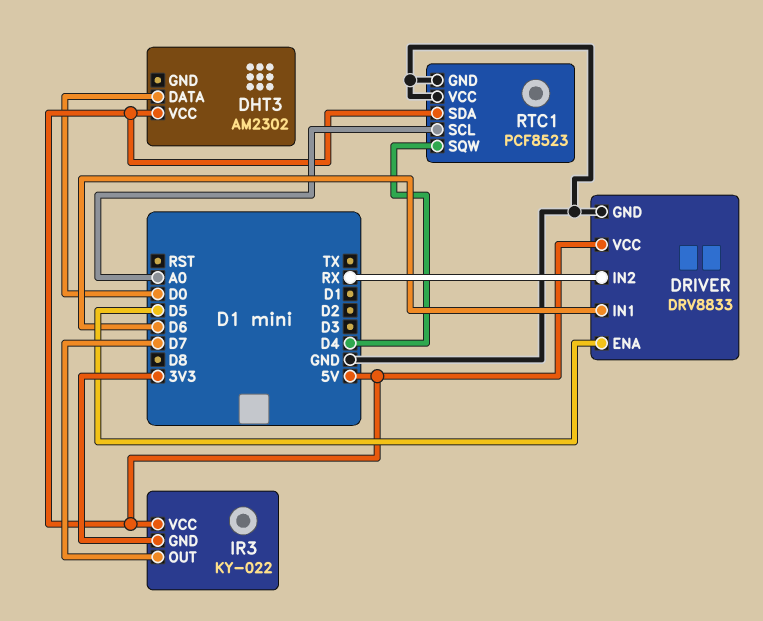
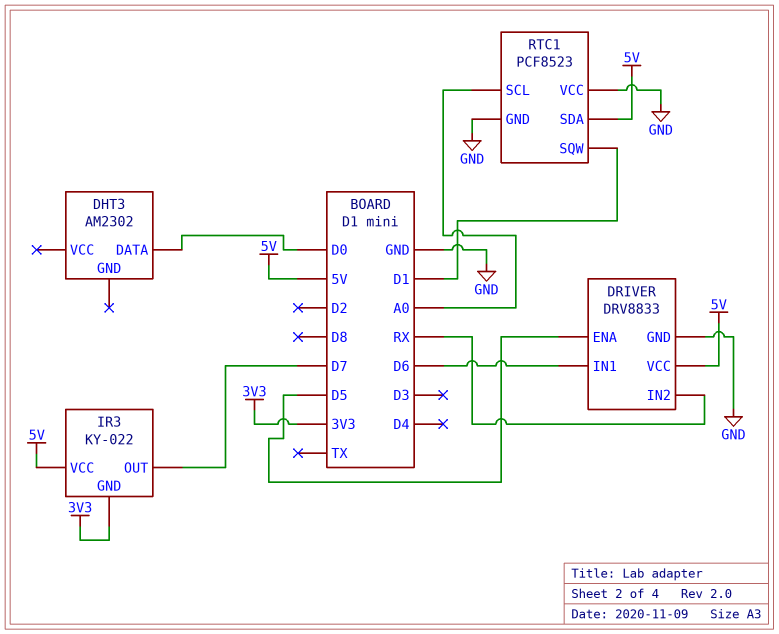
DHT3 pin VCC: 5V -> none
RTC1 pin SQW: D4 -> D1

